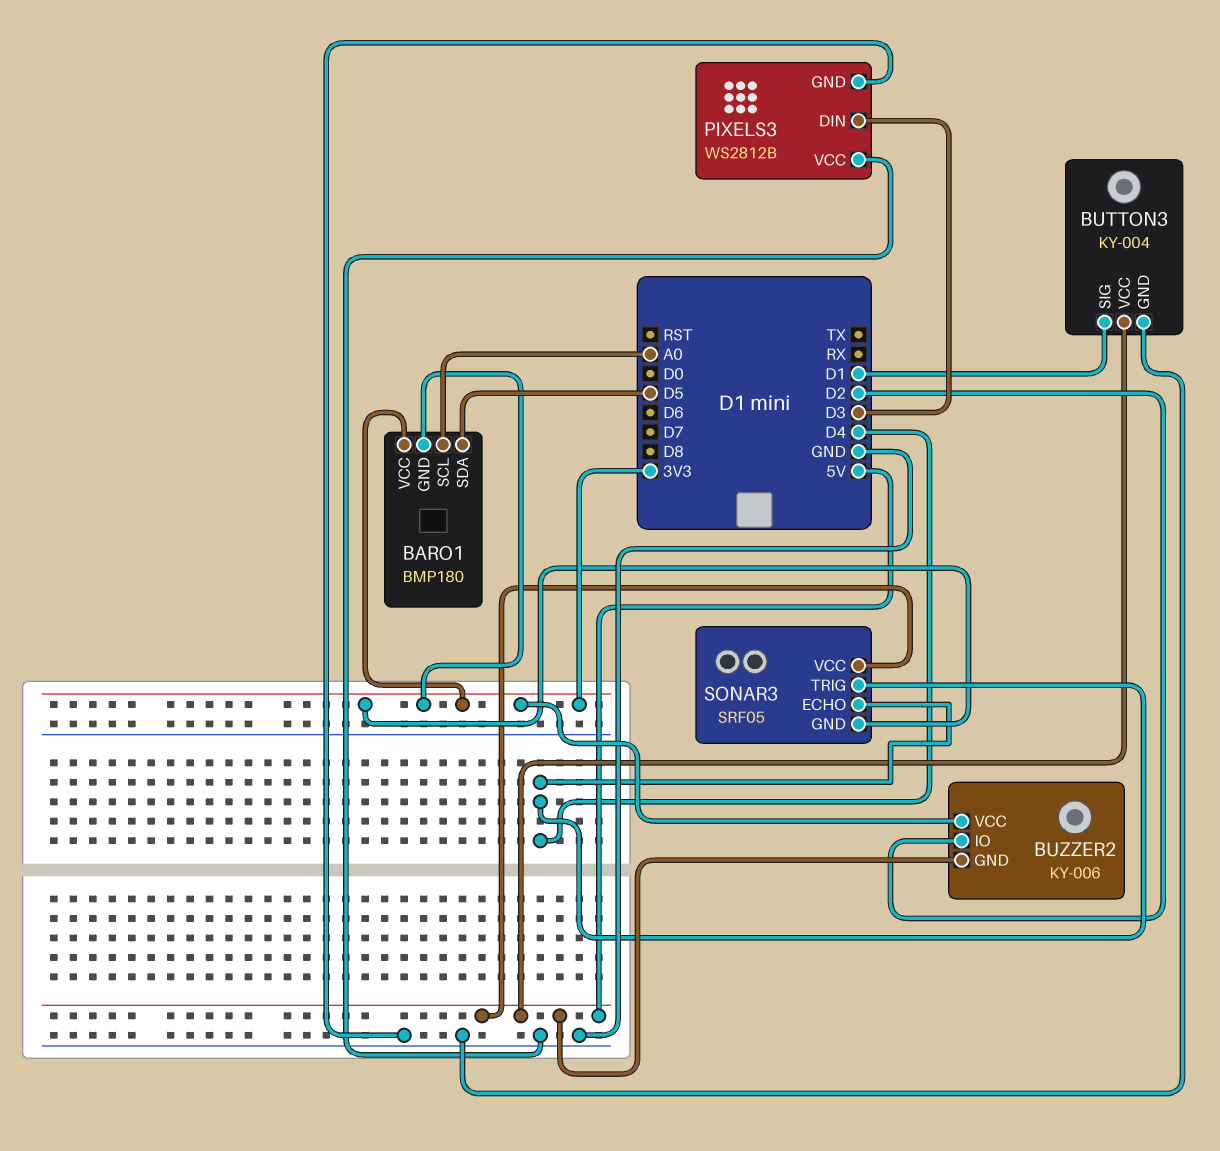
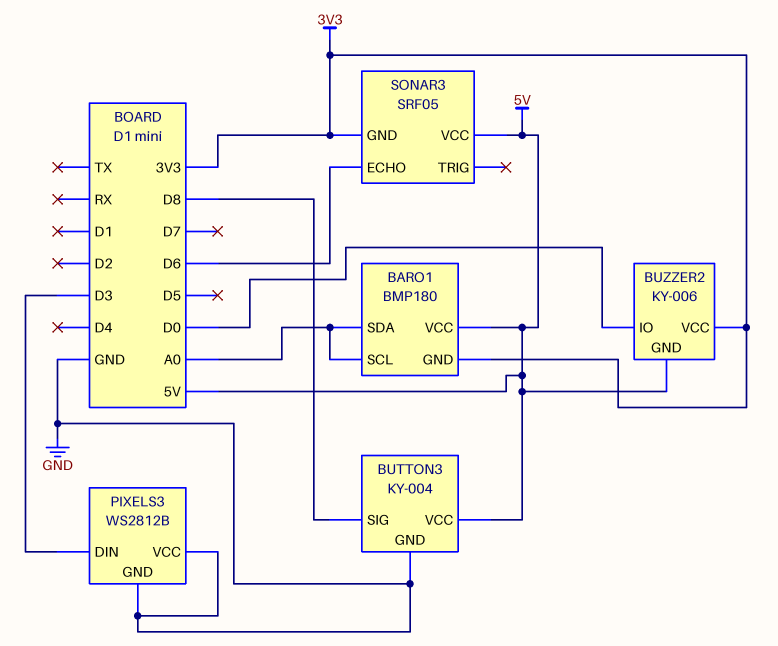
BARO1 pin SDA: D5 -> A0
BARO1 pin VCC: 3V3 -> 5V
BUTTON3 pin SIG: D1 -> D8
BUZZER2 pin IO: D2 -> D0
SONAR3 pin ECHO: D4 -> D6
SONAR3 pin TRIG: D4 -> none

